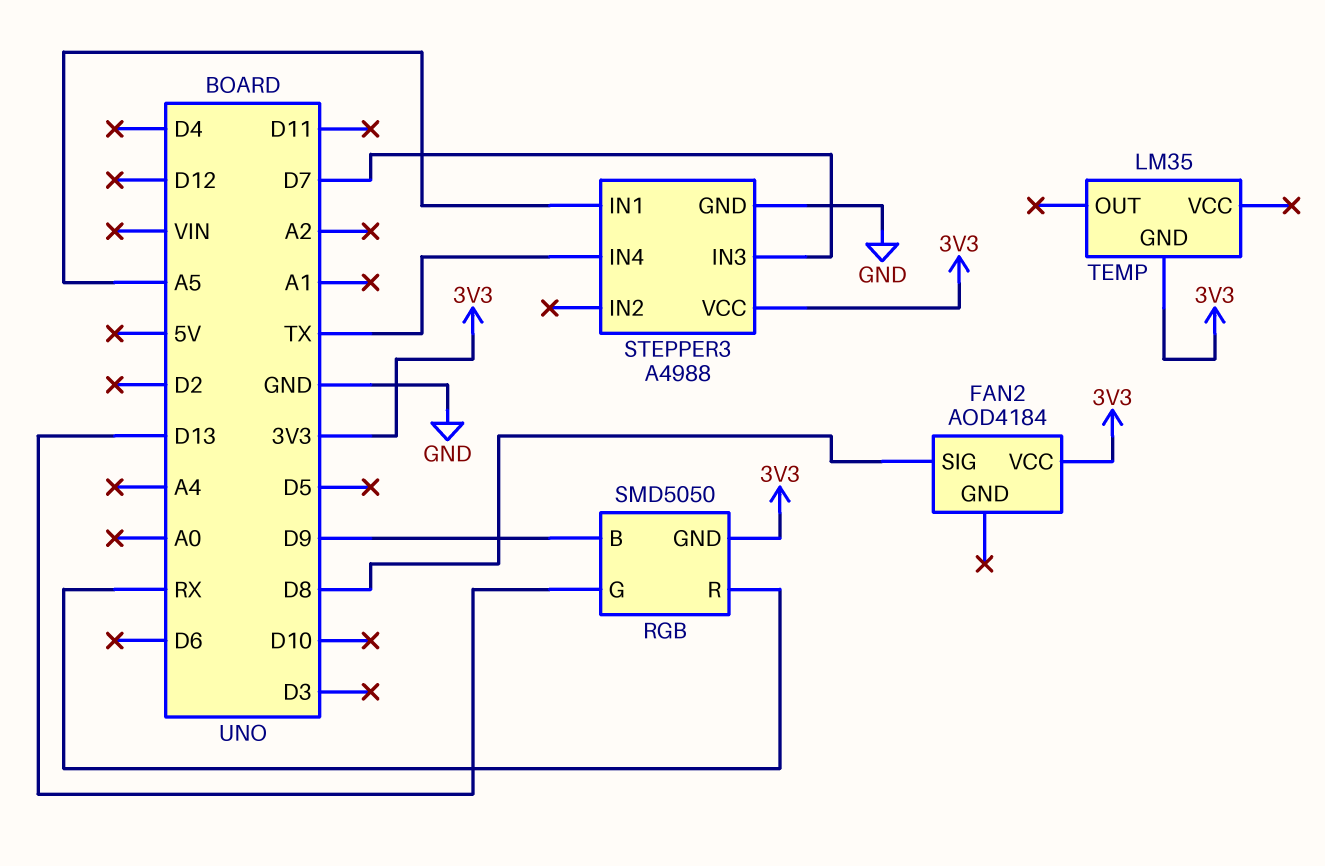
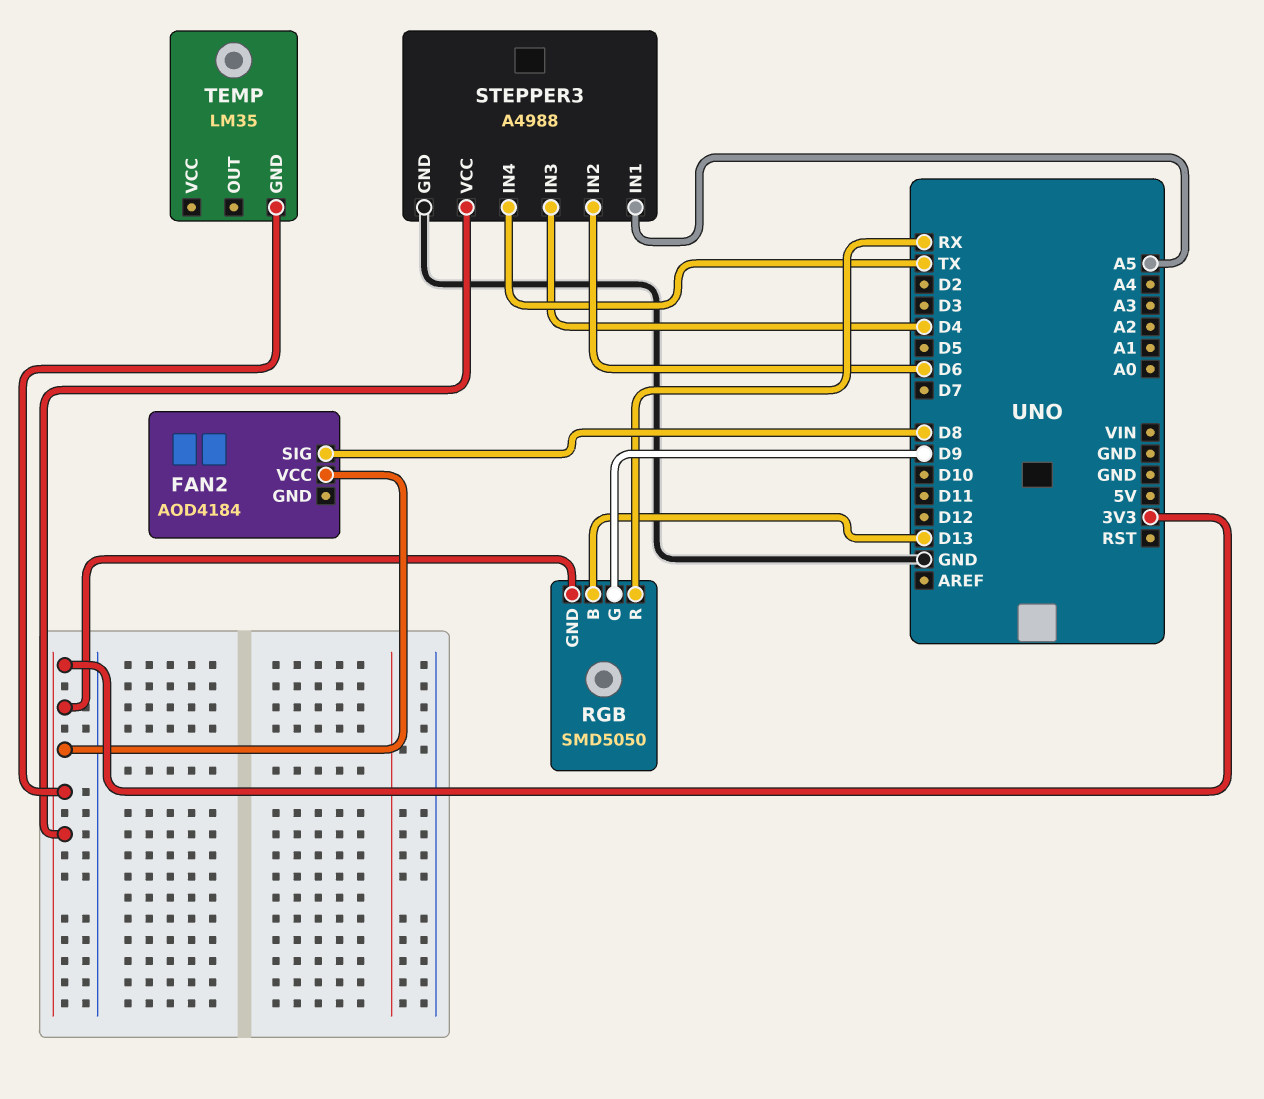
RGB pin B: D9 -> D13
RGB pin G: D13 -> D9
STEPPER3 pin IN2: none -> D6
STEPPER3 pin IN3: D7 -> D4

